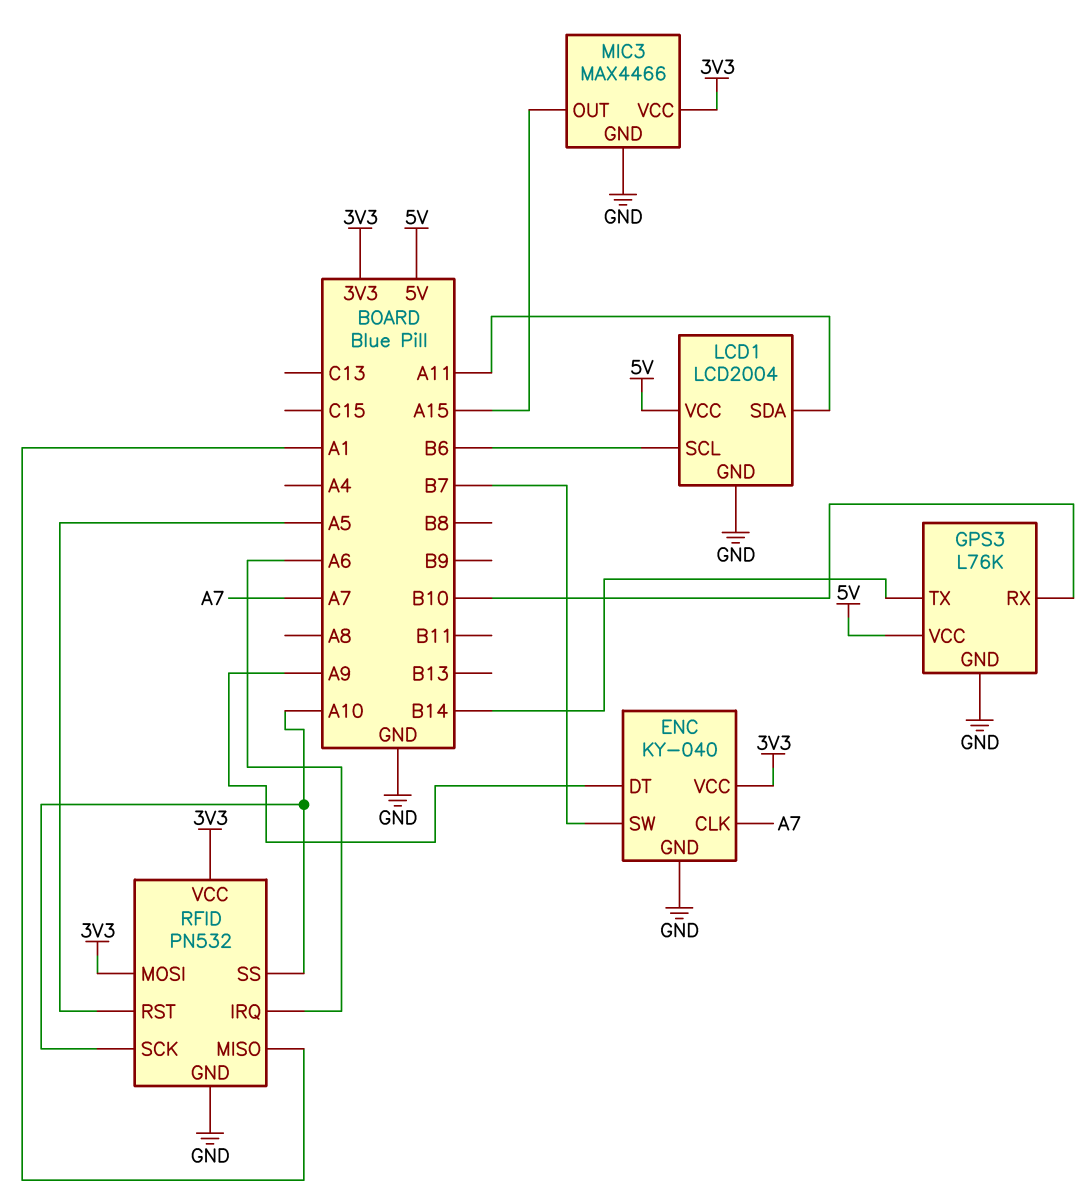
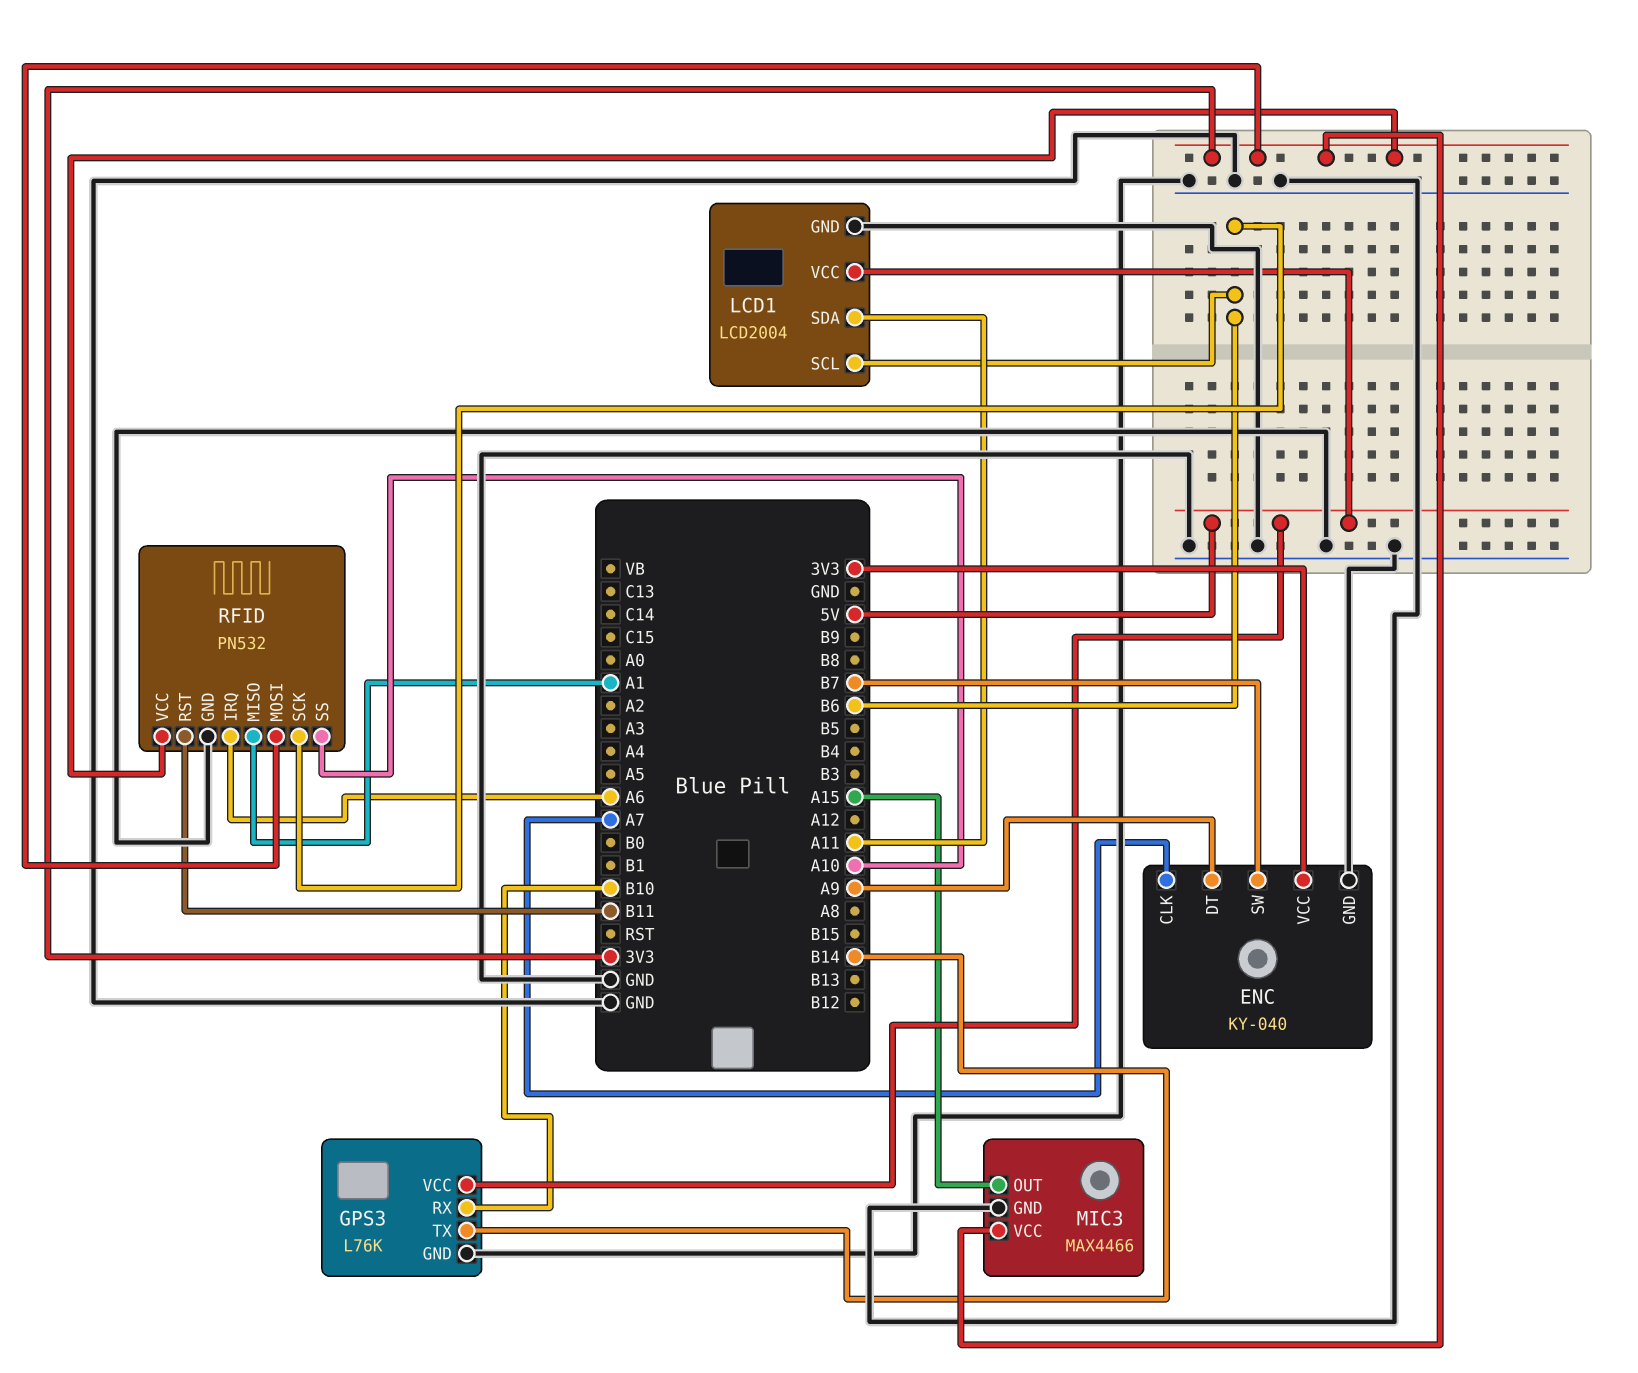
RFID pin RST: A5 -> B11
RFID pin SCK: A10 -> B6

